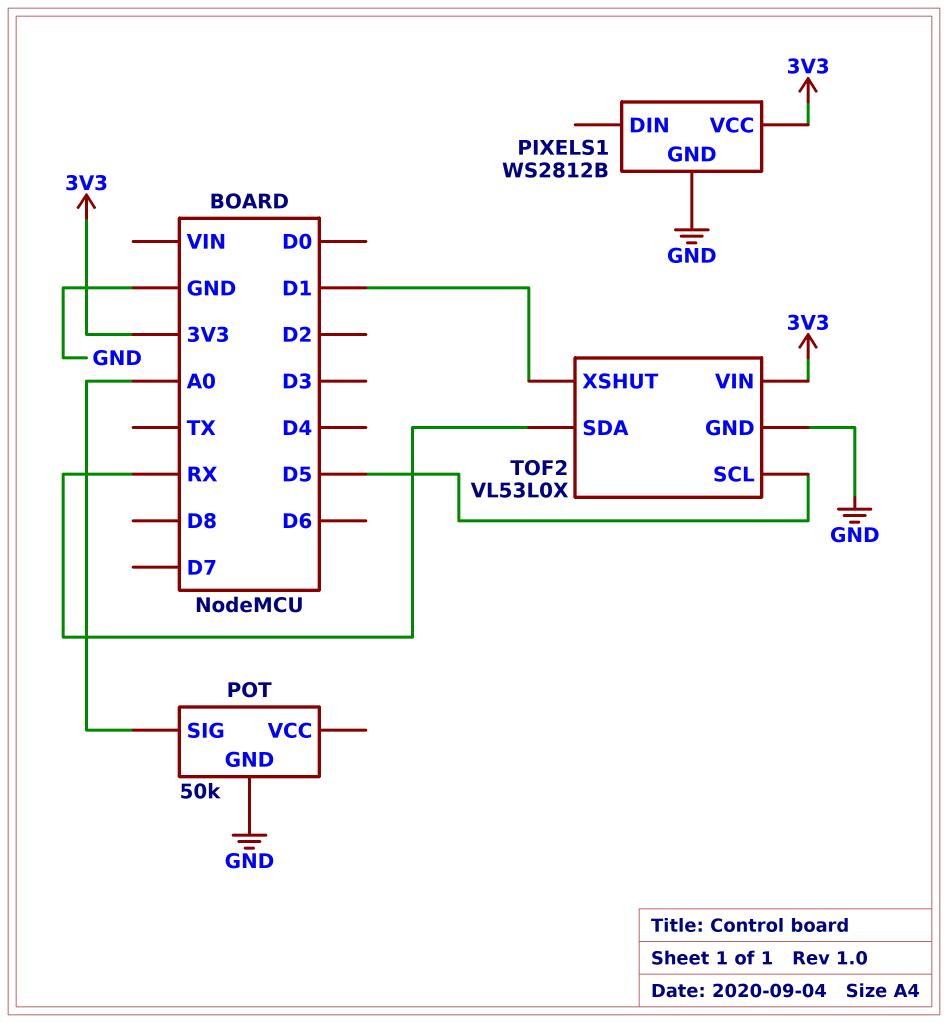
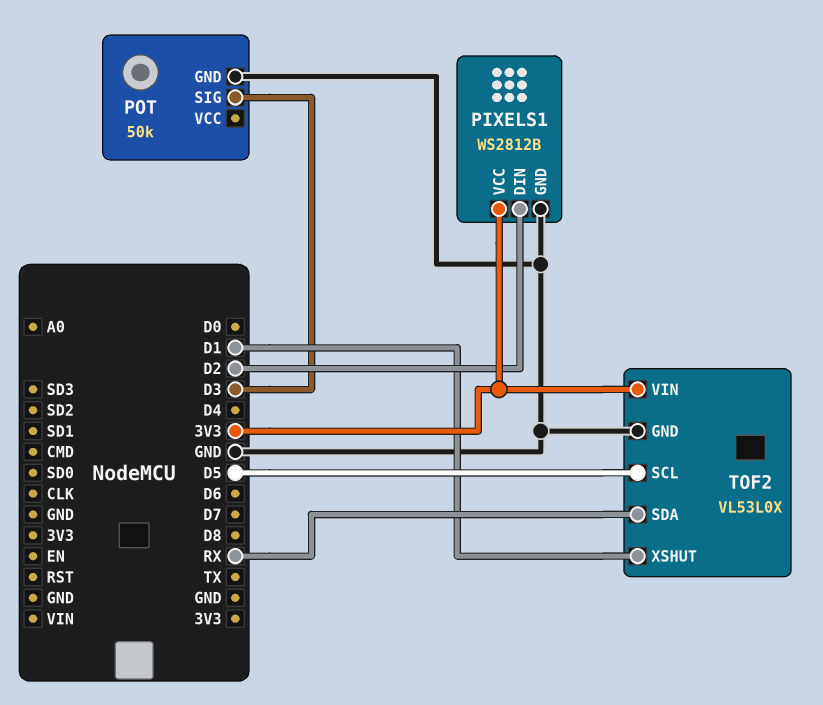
PIXELS1 pin DIN: none -> D2
POT pin SIG: A0 -> D3

